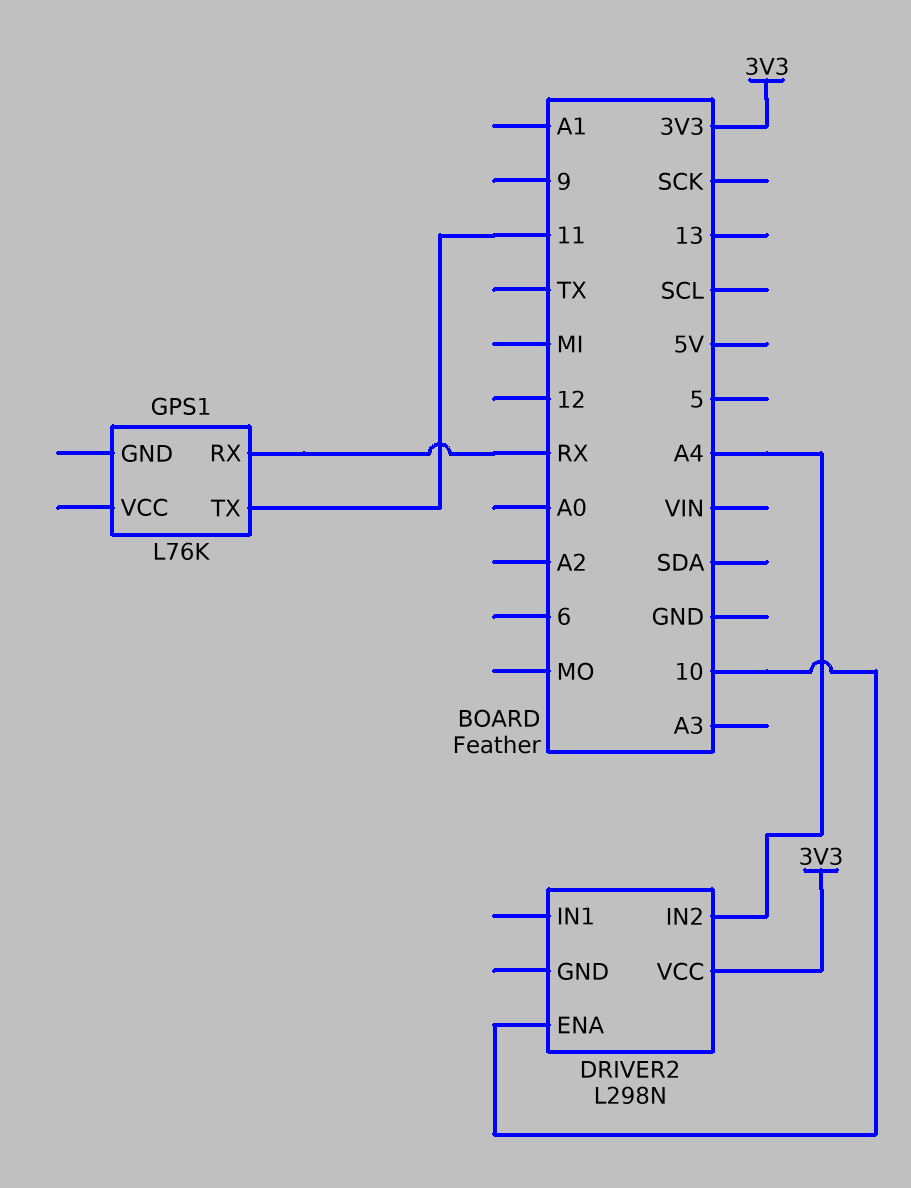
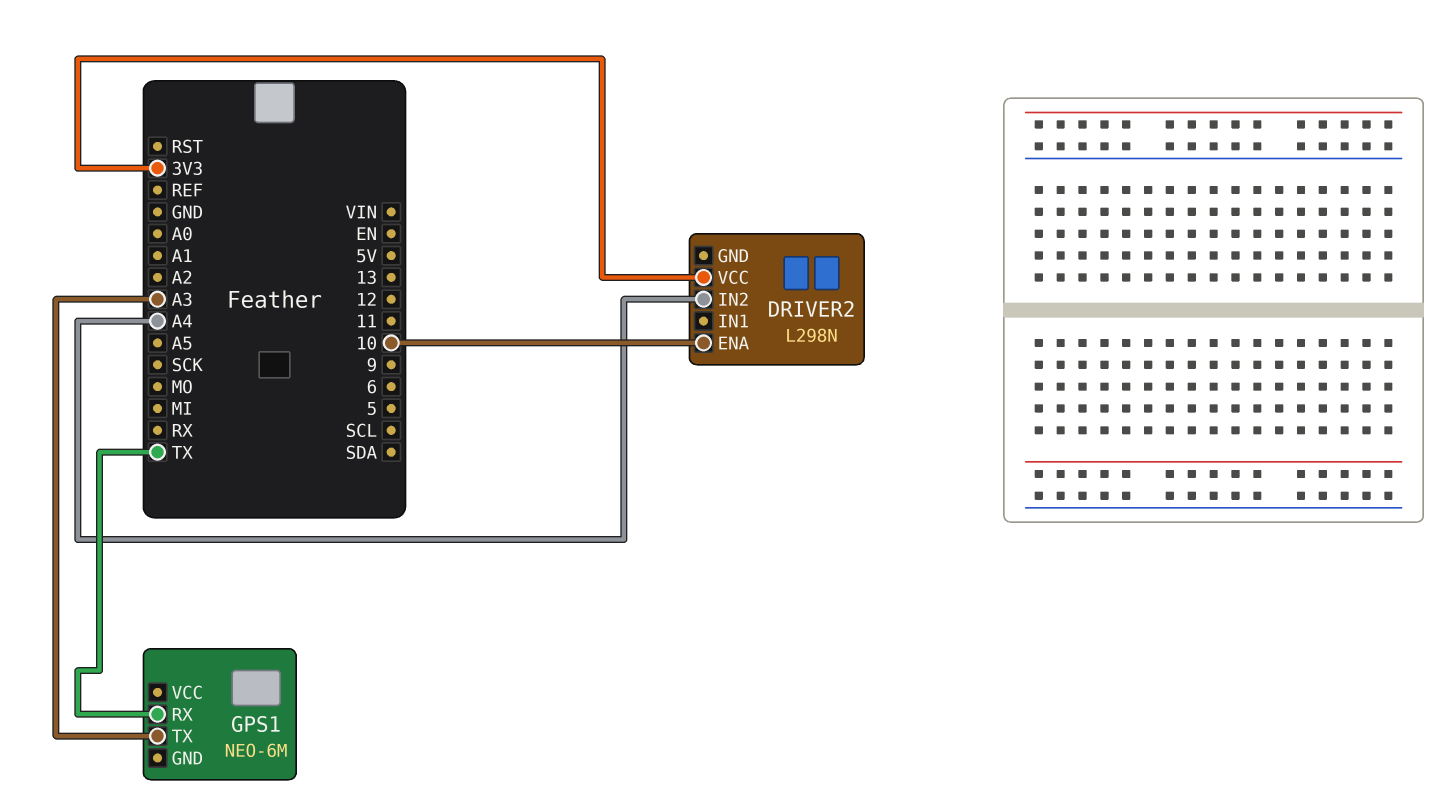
GPS1: L76K -> NEO-6M
GPS1 pin RX: RX -> TX
GPS1 pin TX: 11 -> A3

